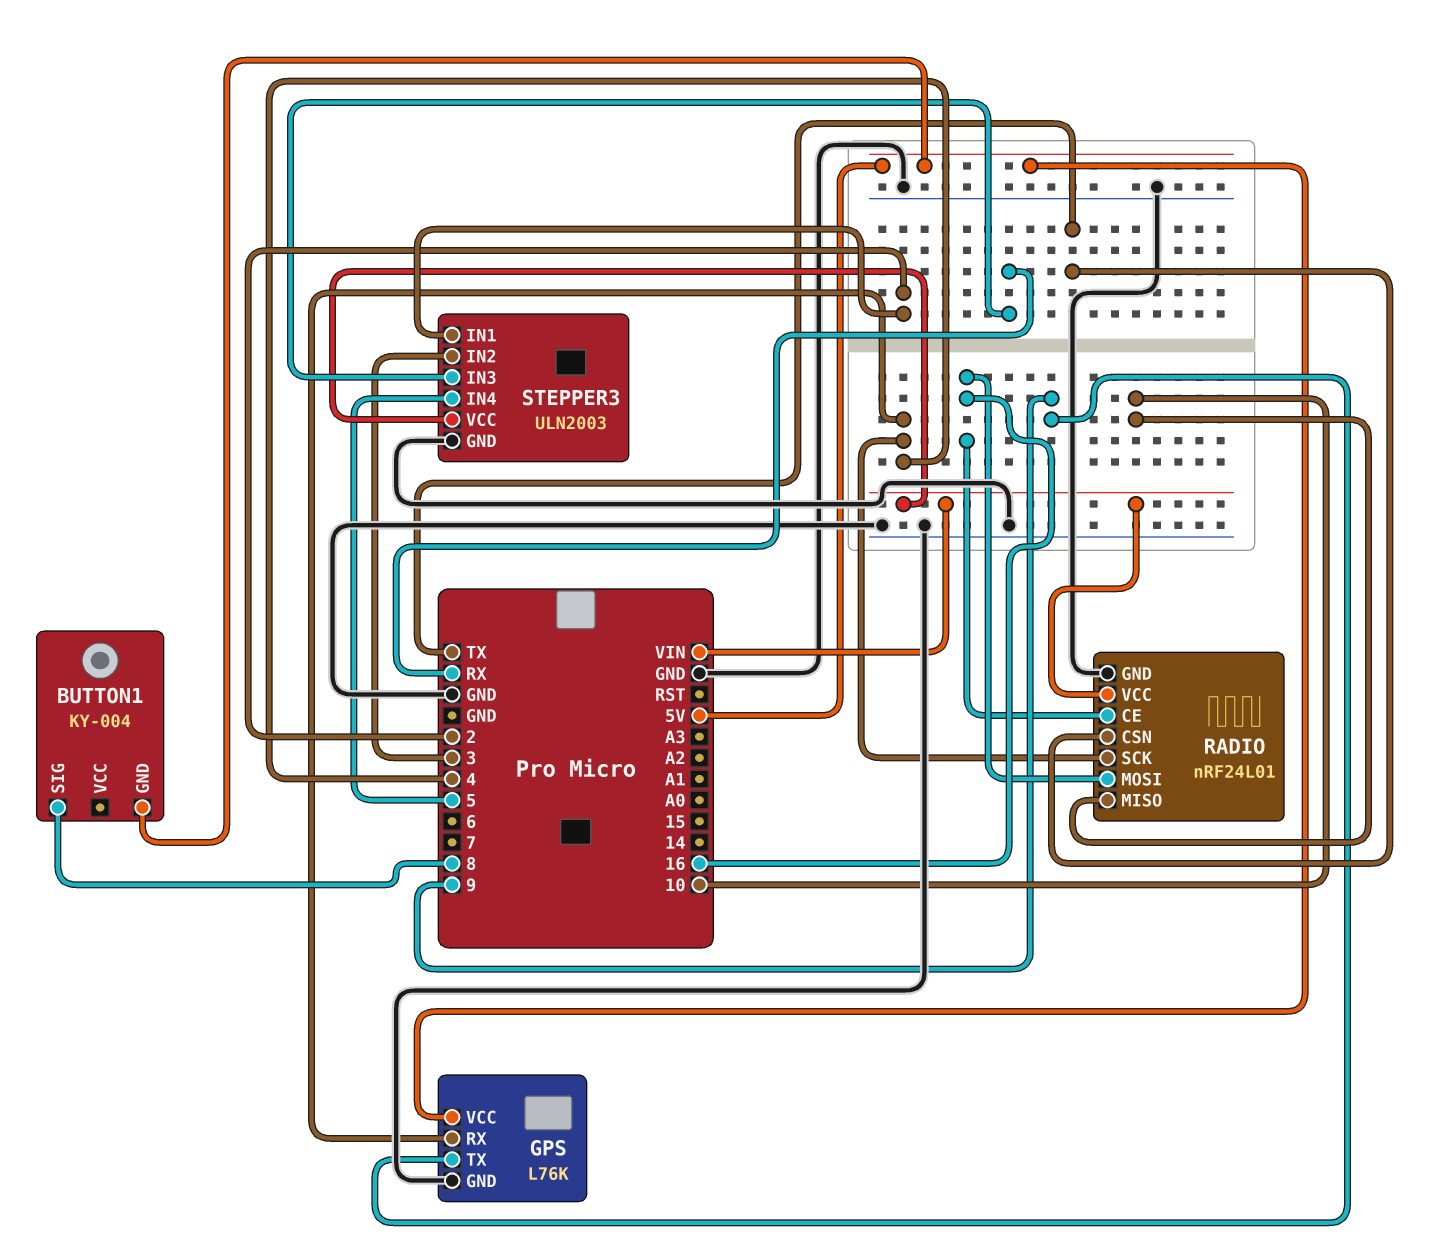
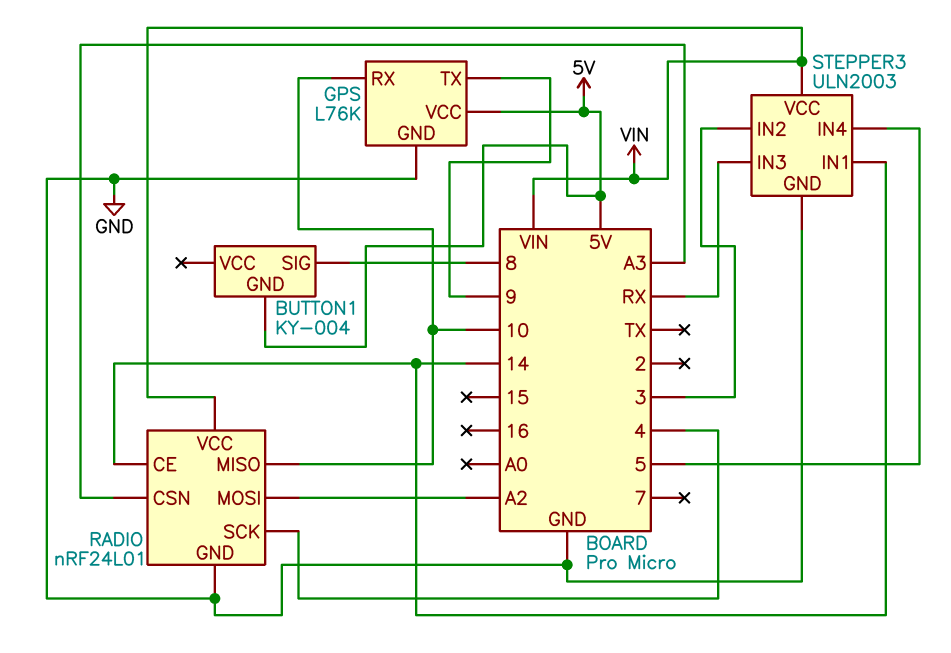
GPS pin RX: 4 -> 10
RADIO pin CE: 16 -> 14
RADIO pin CSN: TX -> A3
RADIO pin MOSI: 16 -> A2
STEPPER3 pin IN1: 2 -> 14

